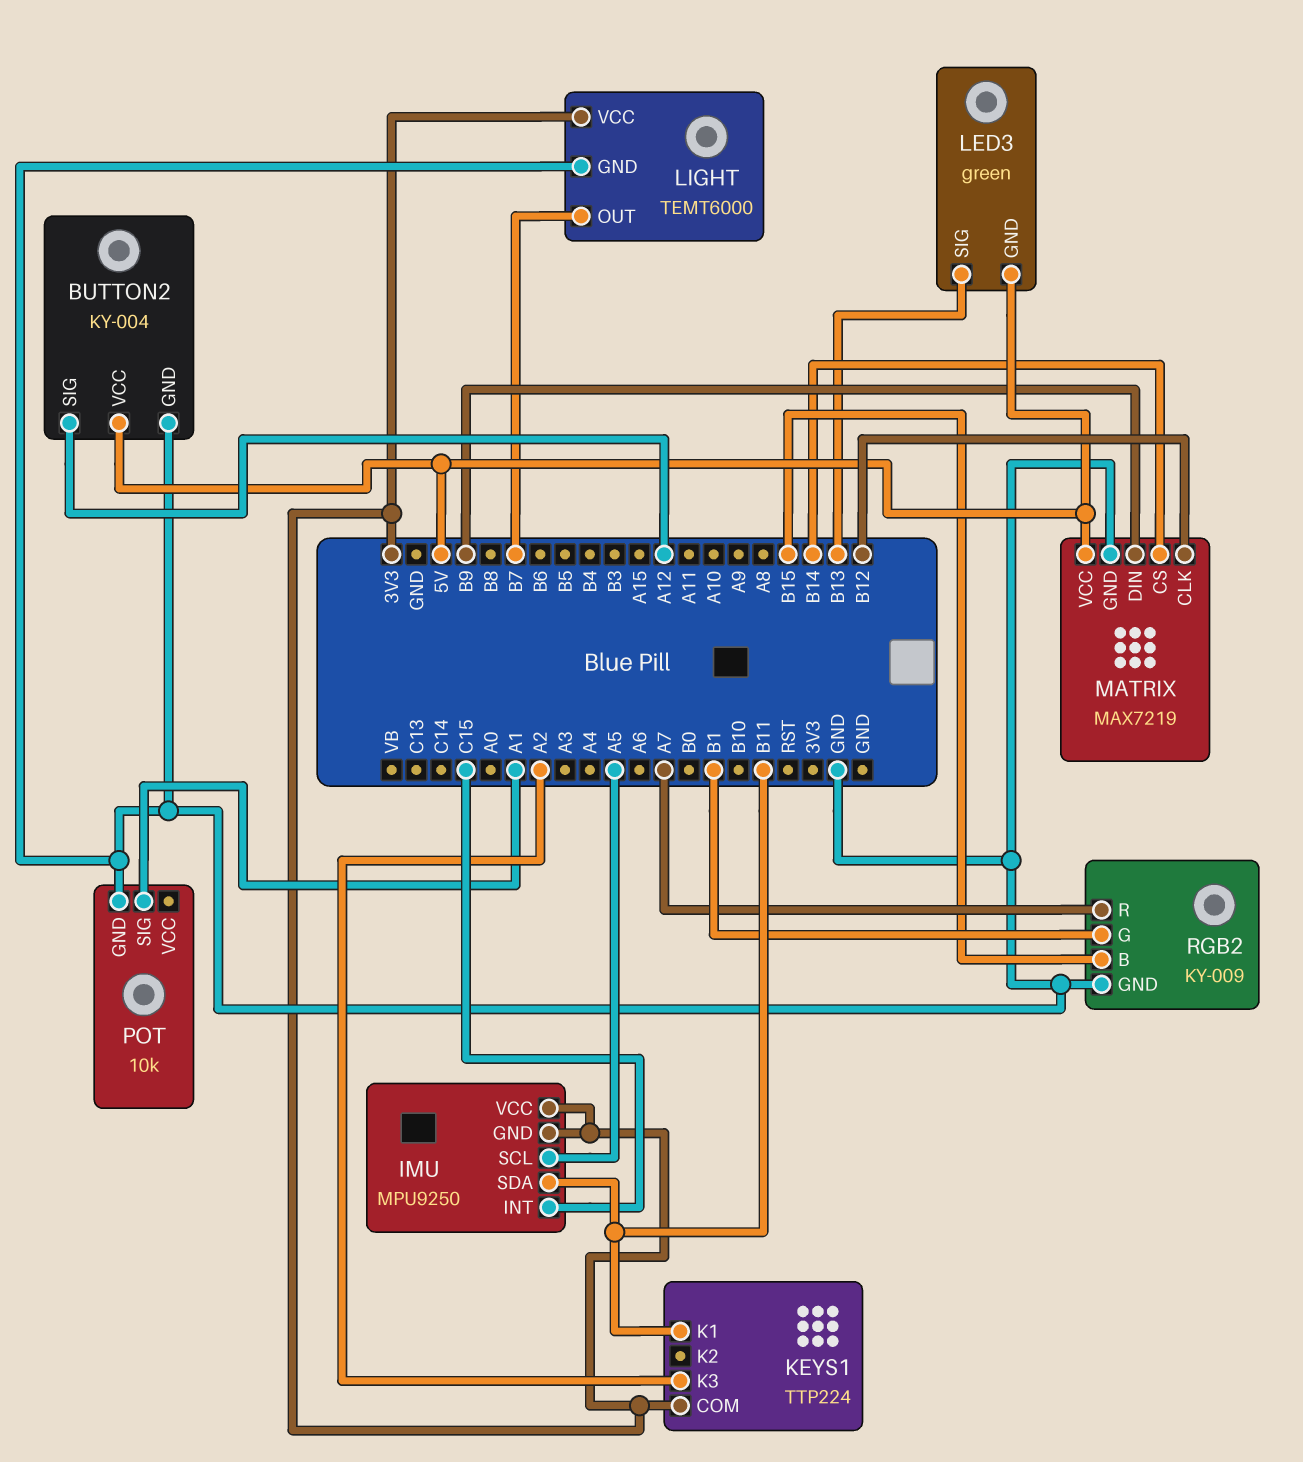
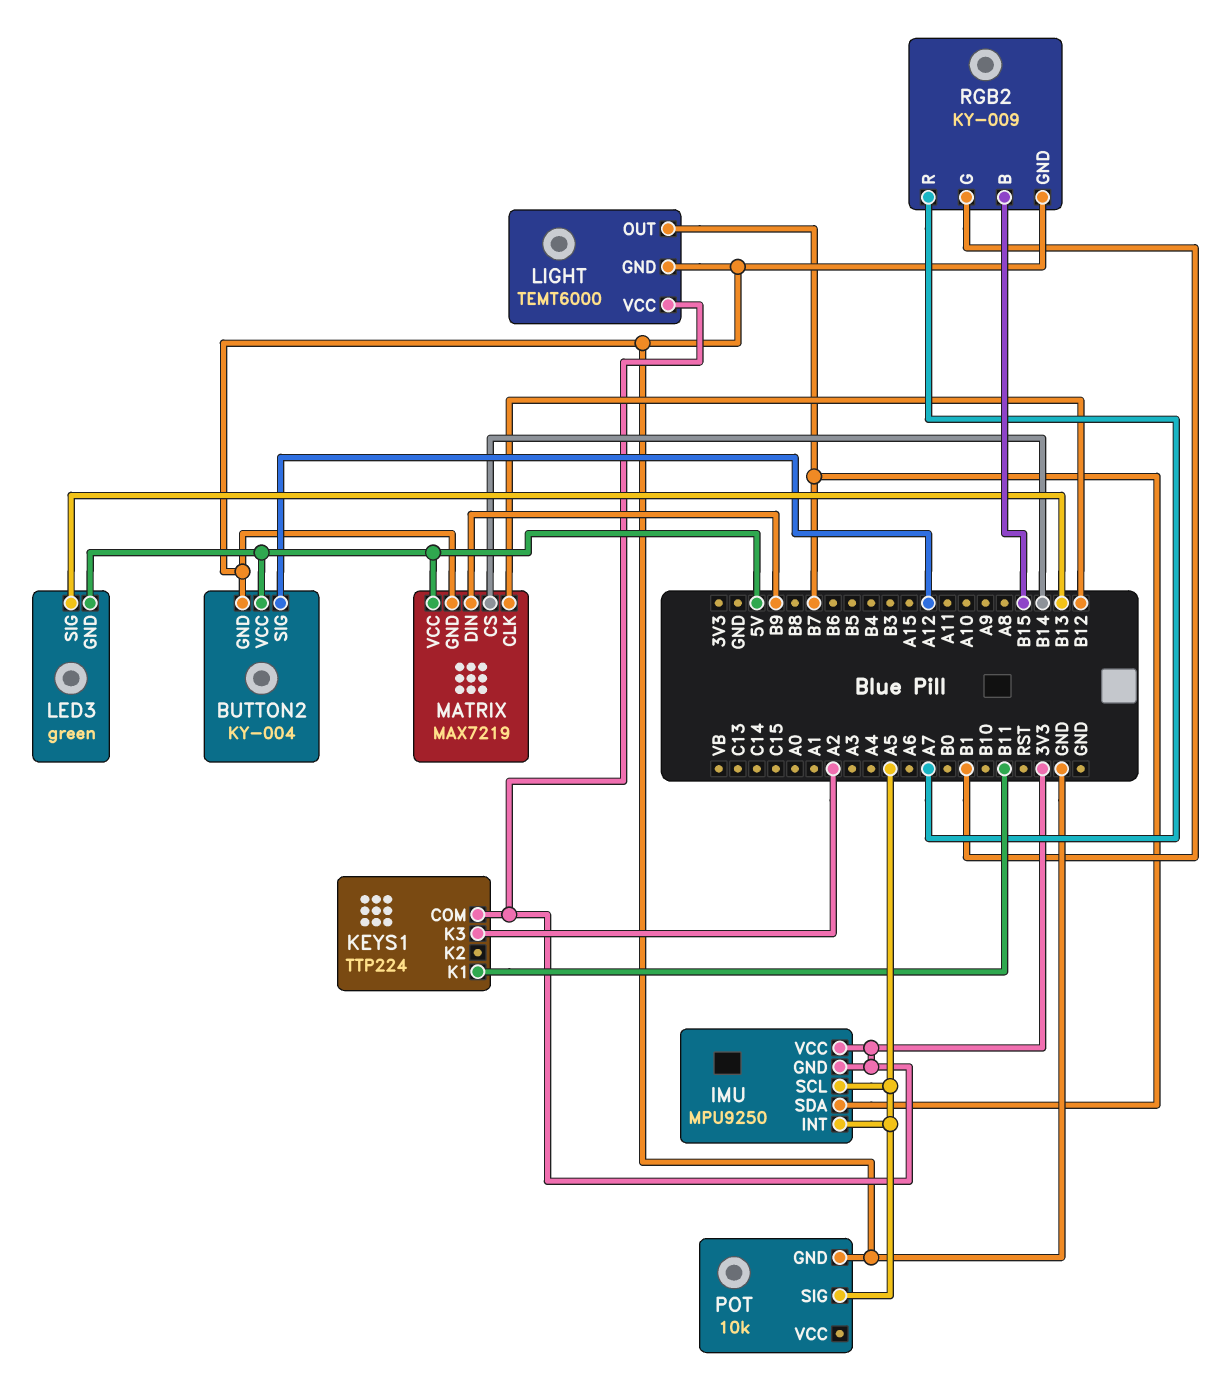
IMU pin INT: C15 -> A5
IMU pin SDA: B11 -> B7
POT pin SIG: A1 -> A5

